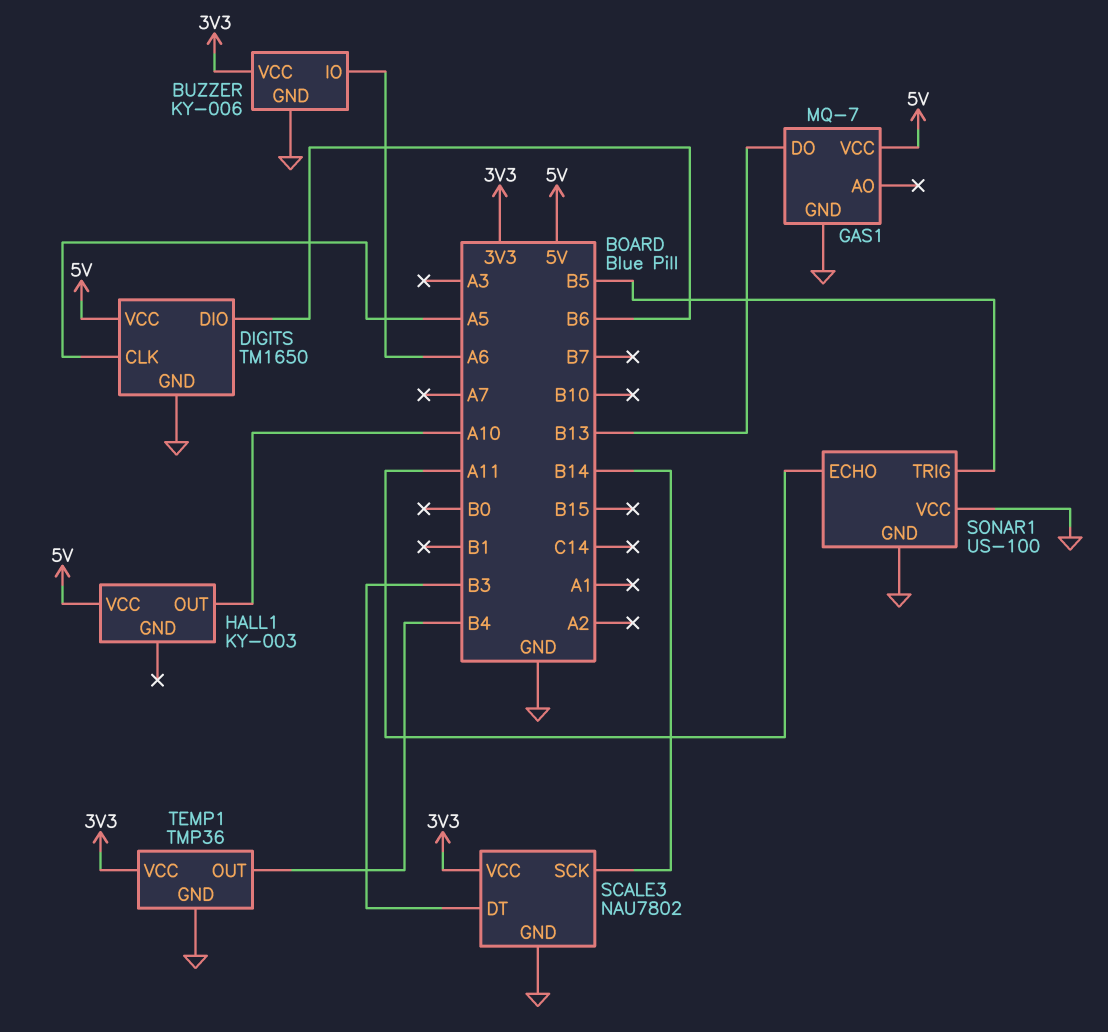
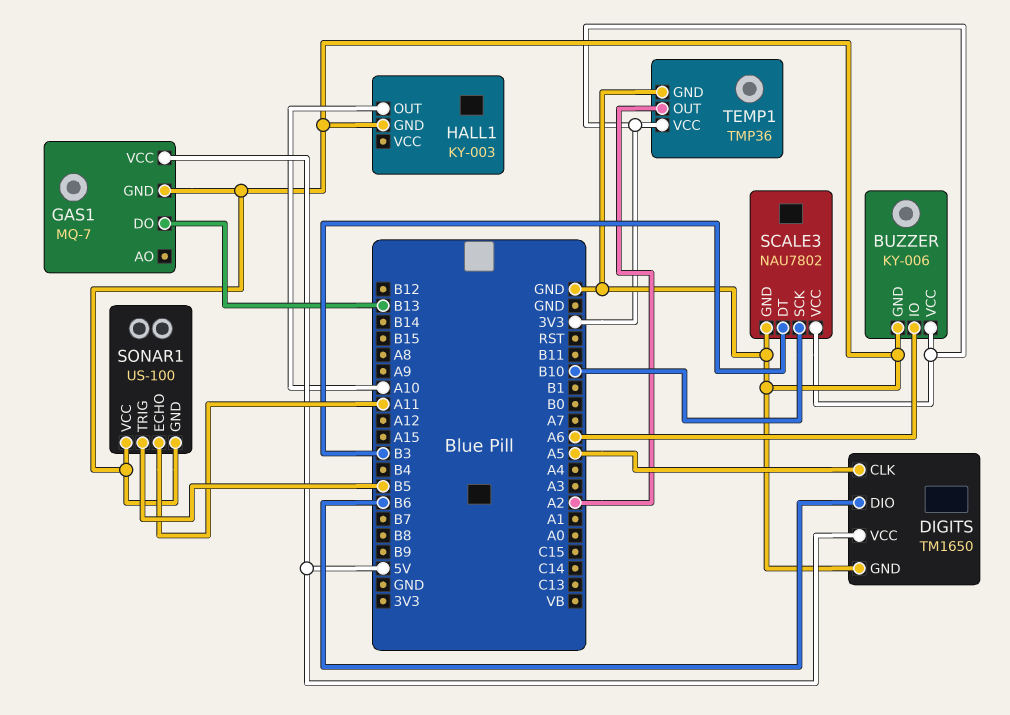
HALL1 pin GND: none -> GND
HALL1 pin VCC: 5V -> none
SCALE3 pin SCK: B14 -> B10
TEMP1 pin OUT: B4 -> A2

